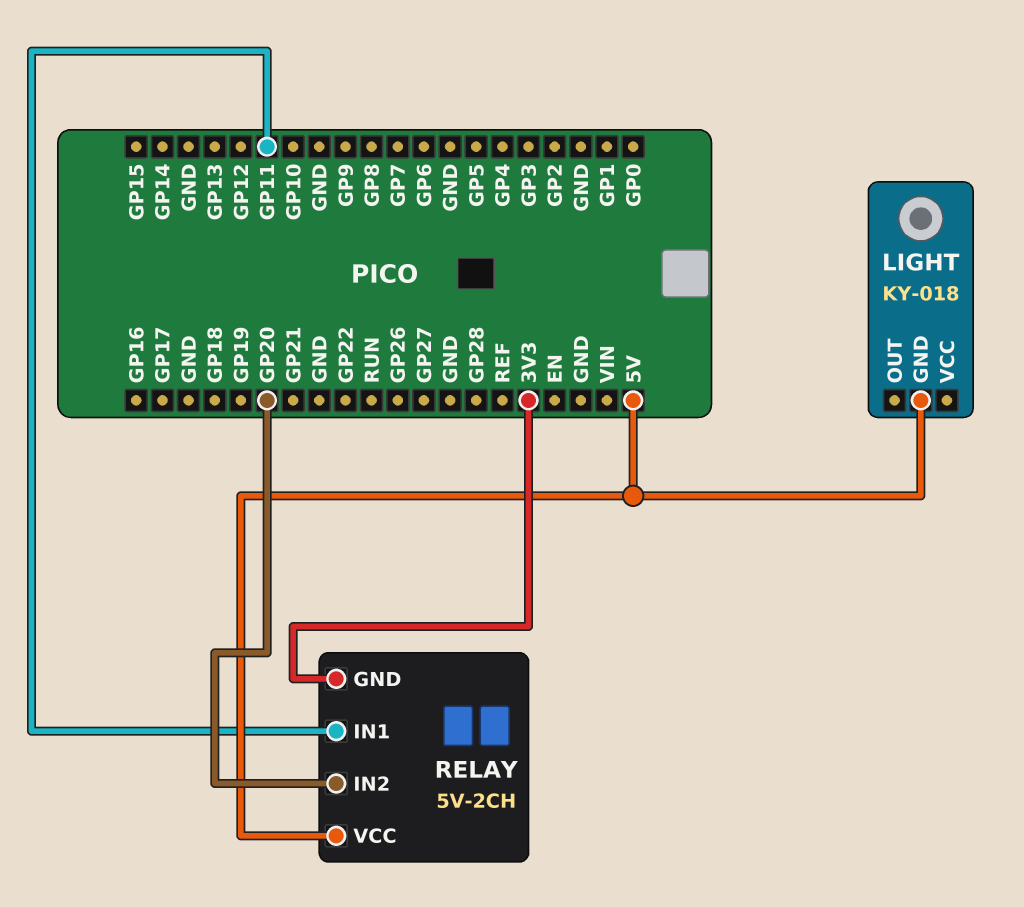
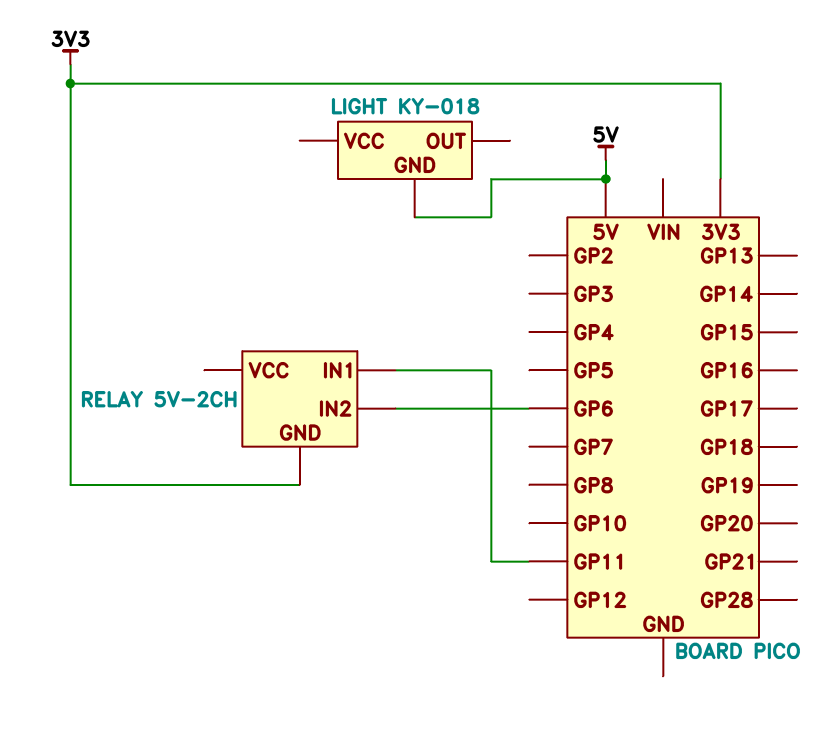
RELAY pin IN2: GP20 -> GP6
RELAY pin VCC: 5V -> none

